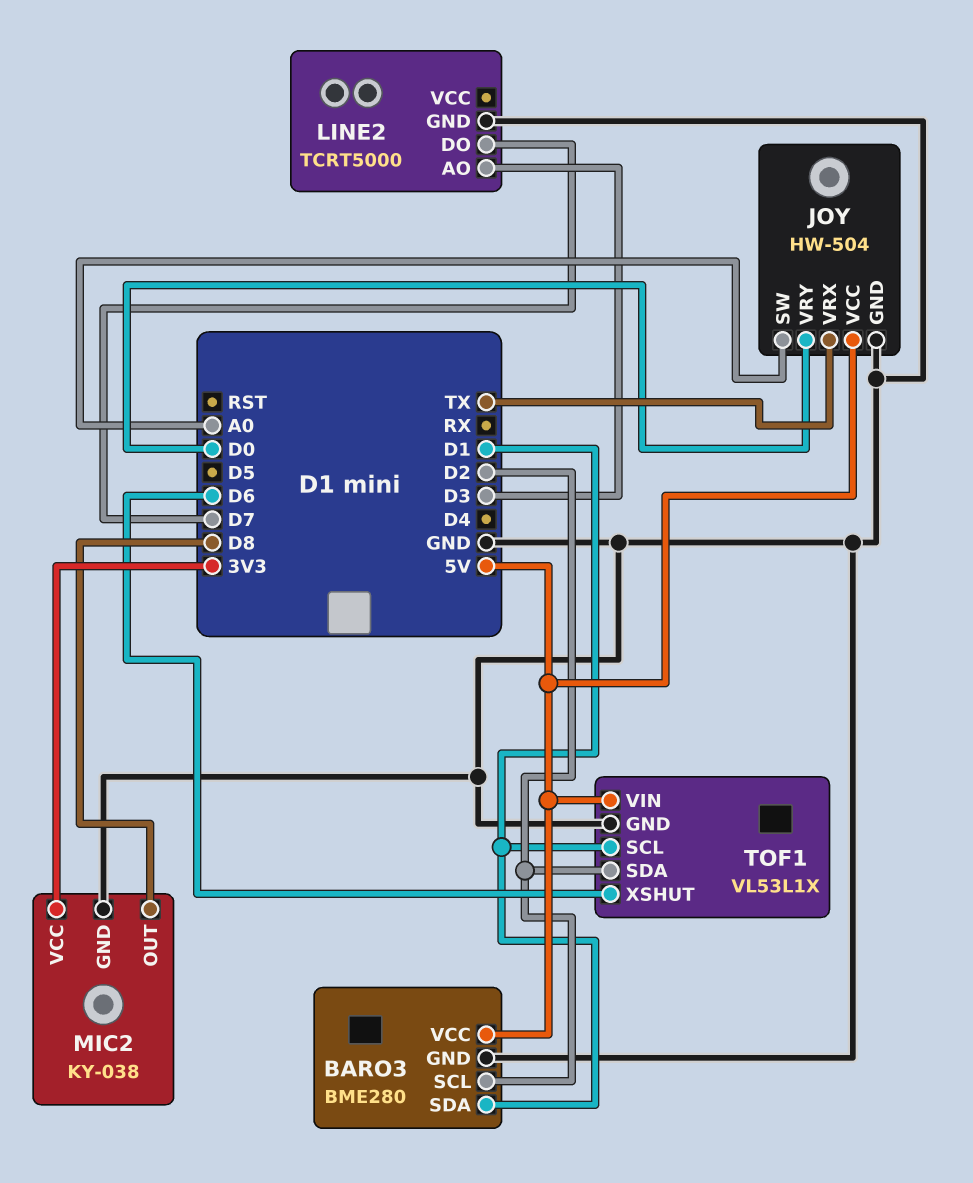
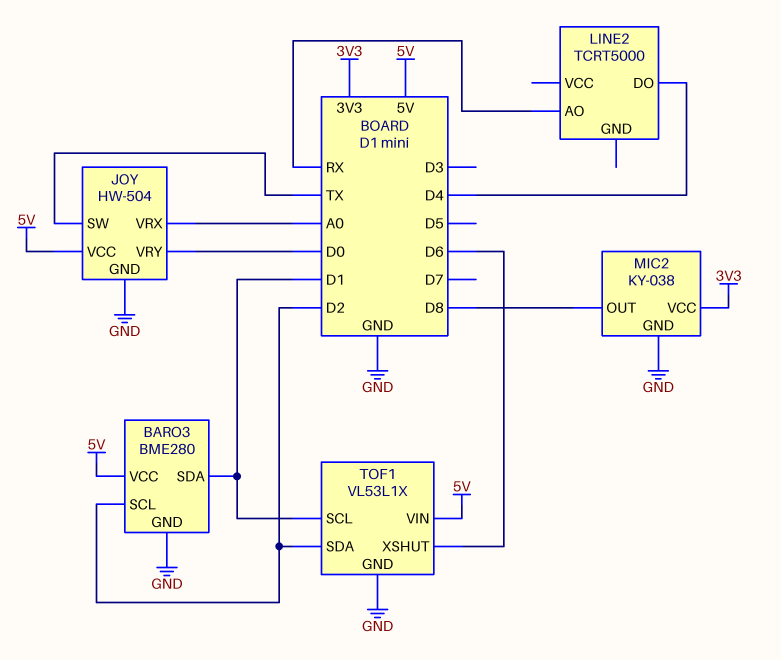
JOY pin SW: A0 -> TX
JOY pin VRX: TX -> A0
LINE2 pin AO: D3 -> RX
LINE2 pin DO: D7 -> D4
LINE2 pin GND: GND -> none

